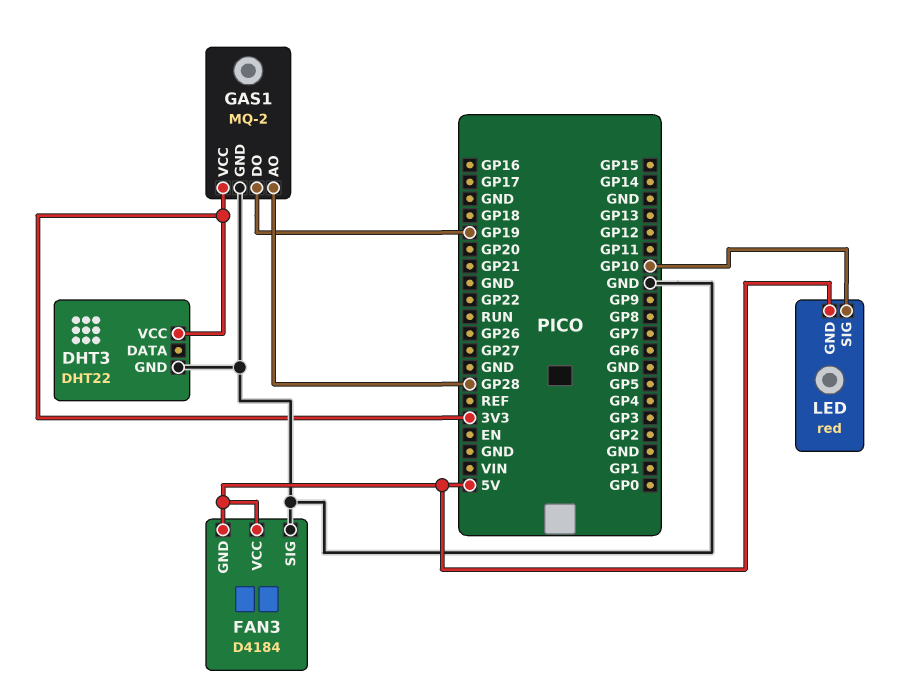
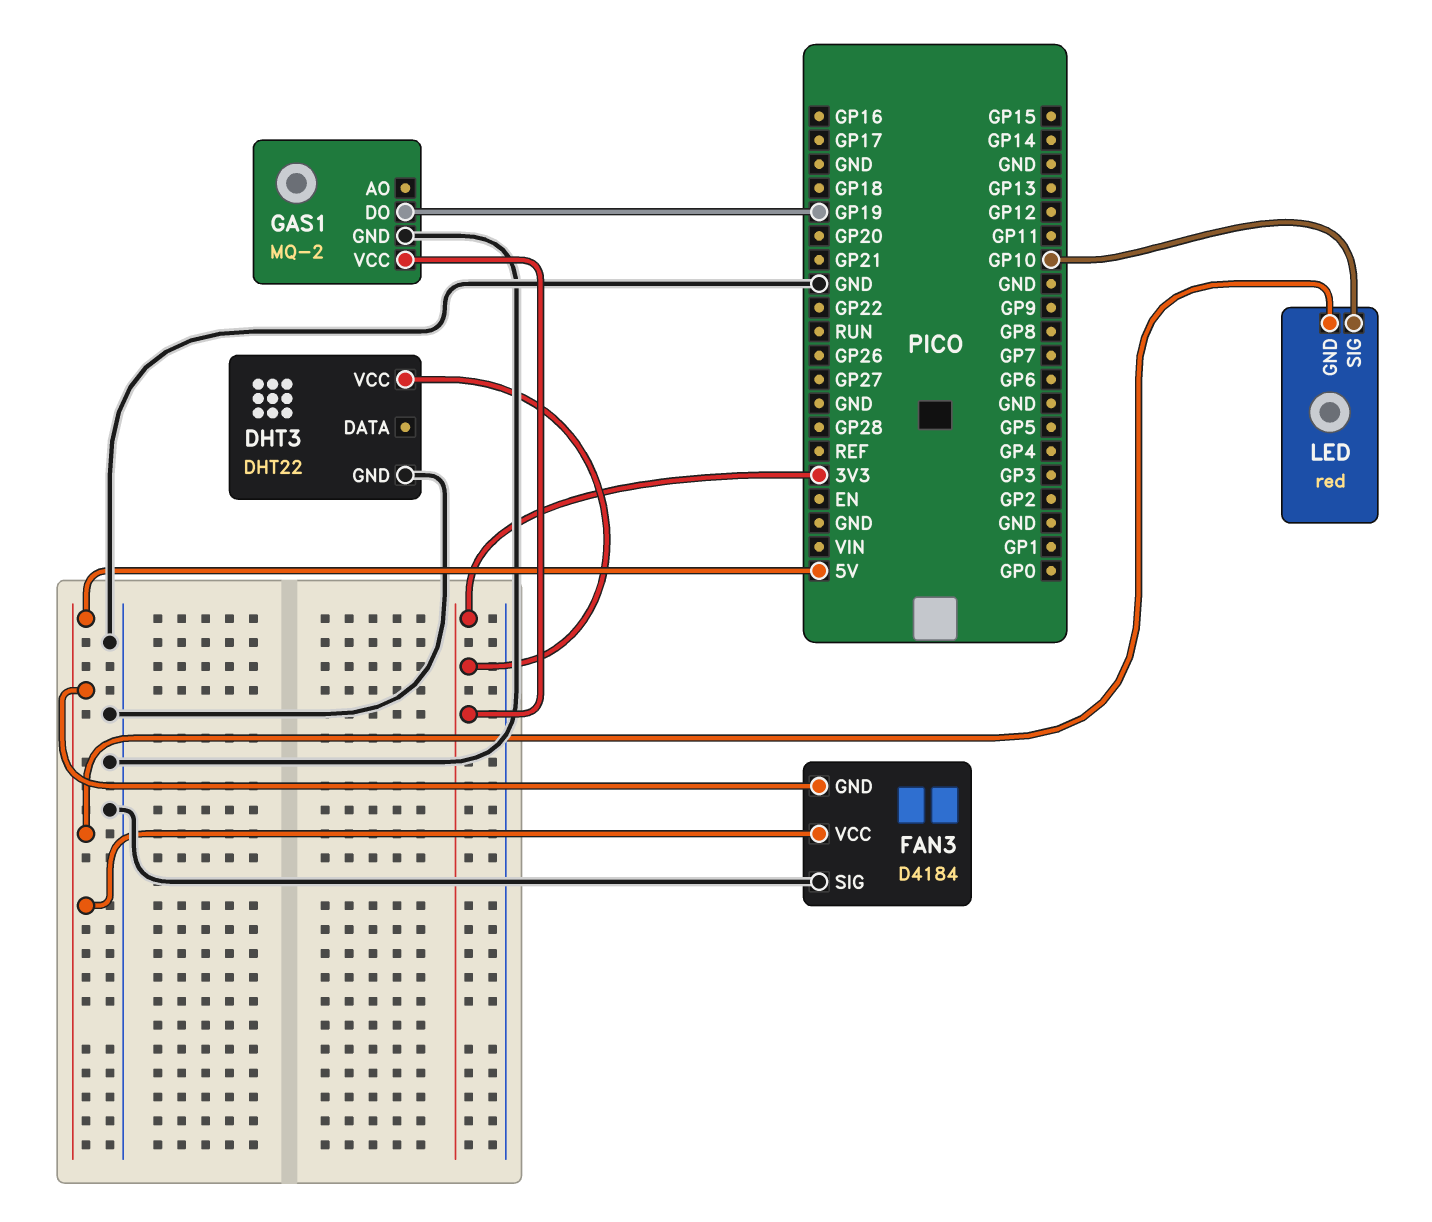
GAS1 pin AO: GP28 -> none

